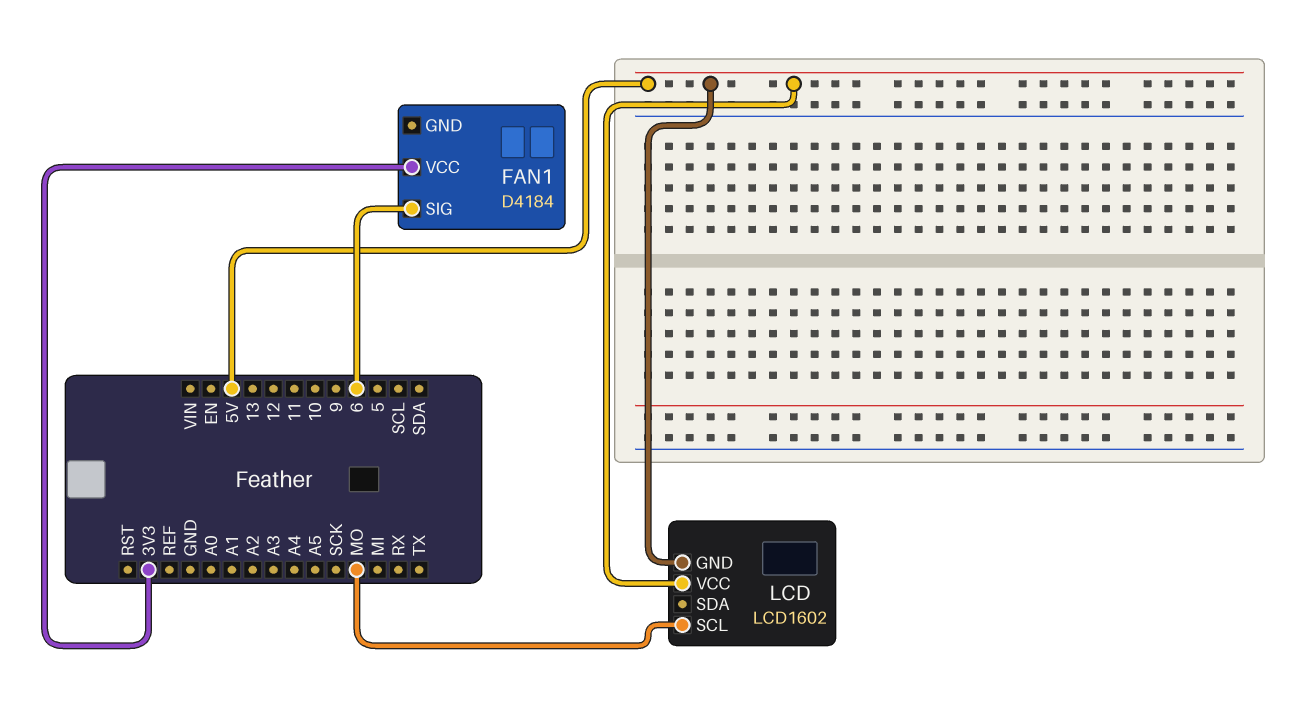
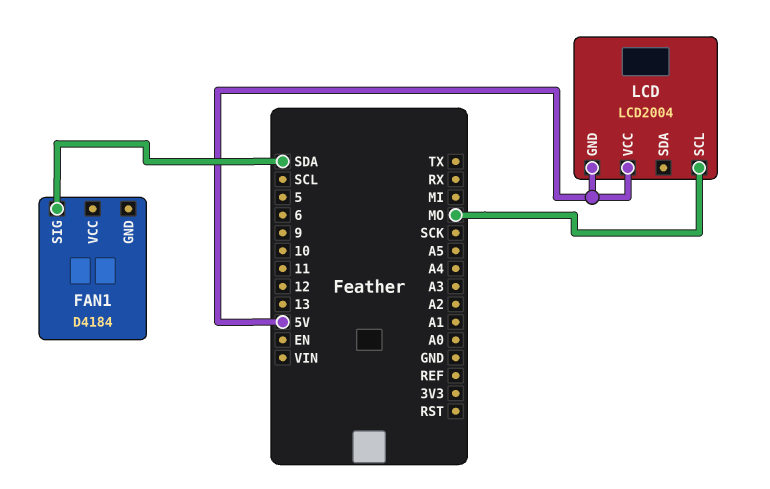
FAN1 pin SIG: 6 -> SDA
FAN1 pin VCC: 3V3 -> none
LCD: LCD1602 -> LCD2004

